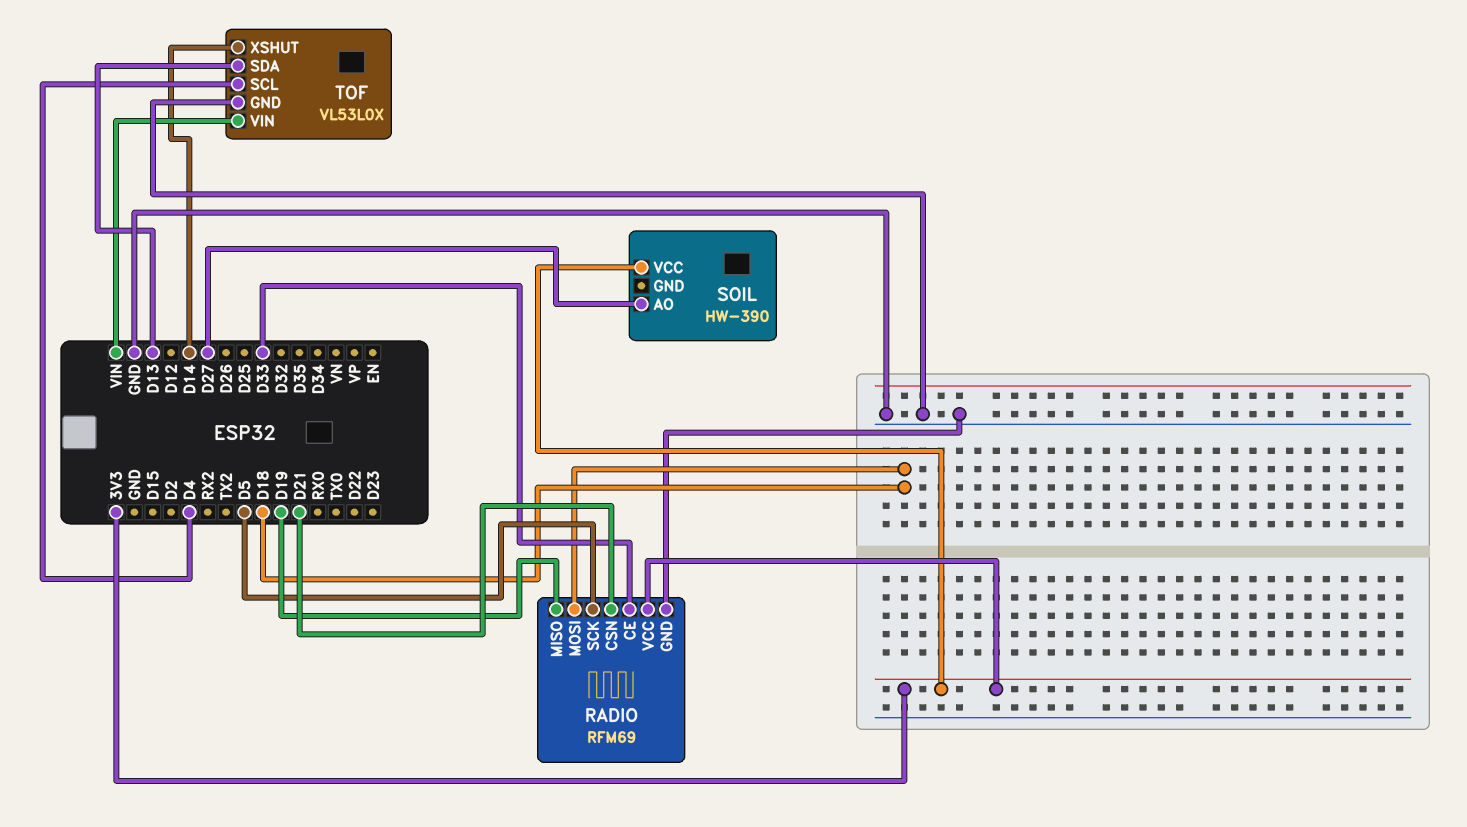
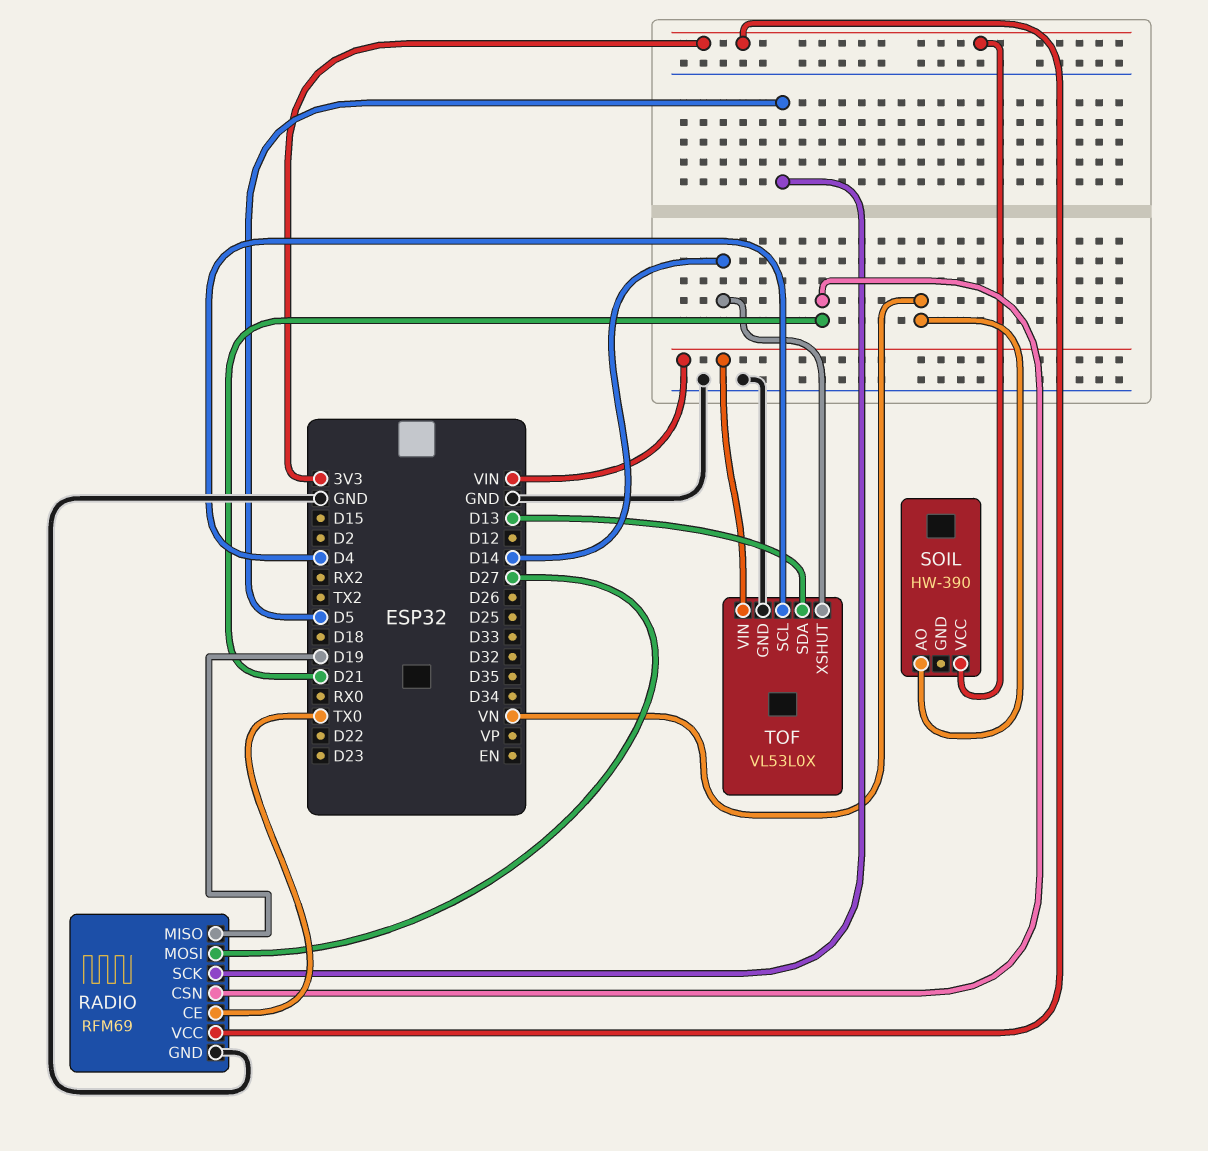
RADIO pin CE: D33 -> TX0
RADIO pin MOSI: D18 -> D27
SOIL pin AO: D27 -> VN

